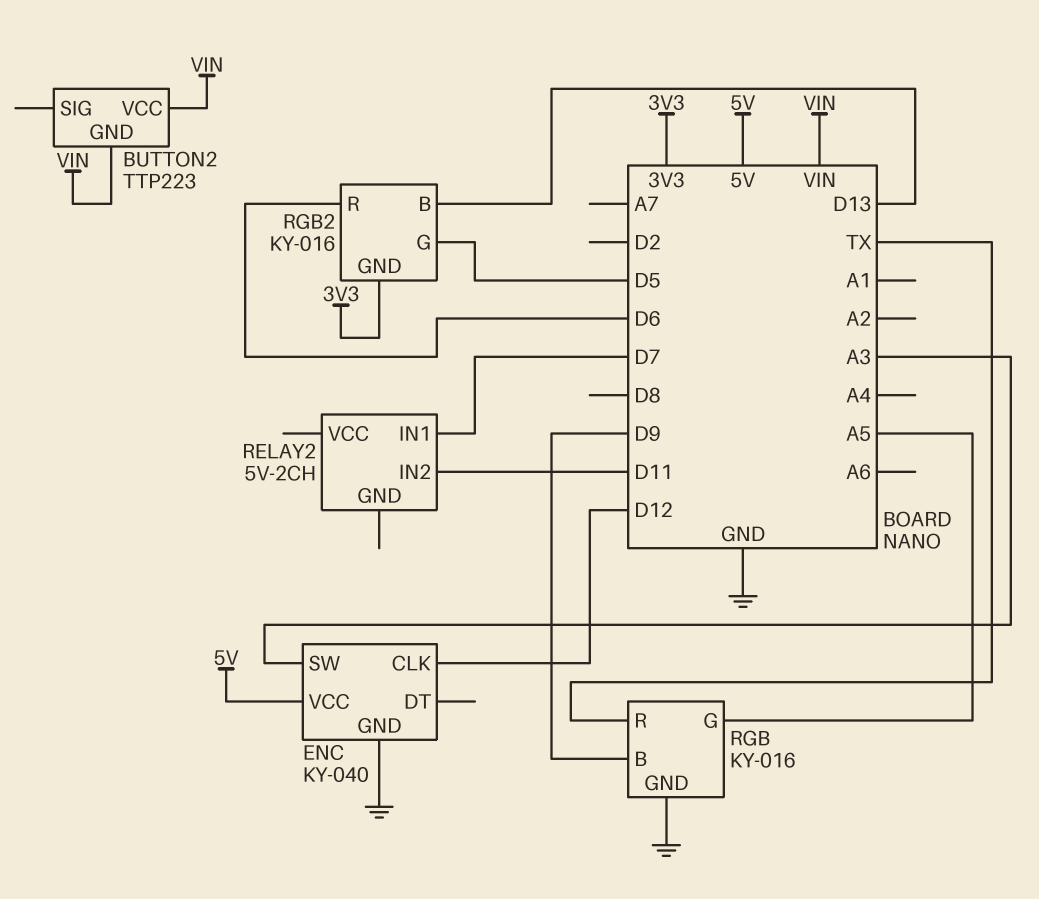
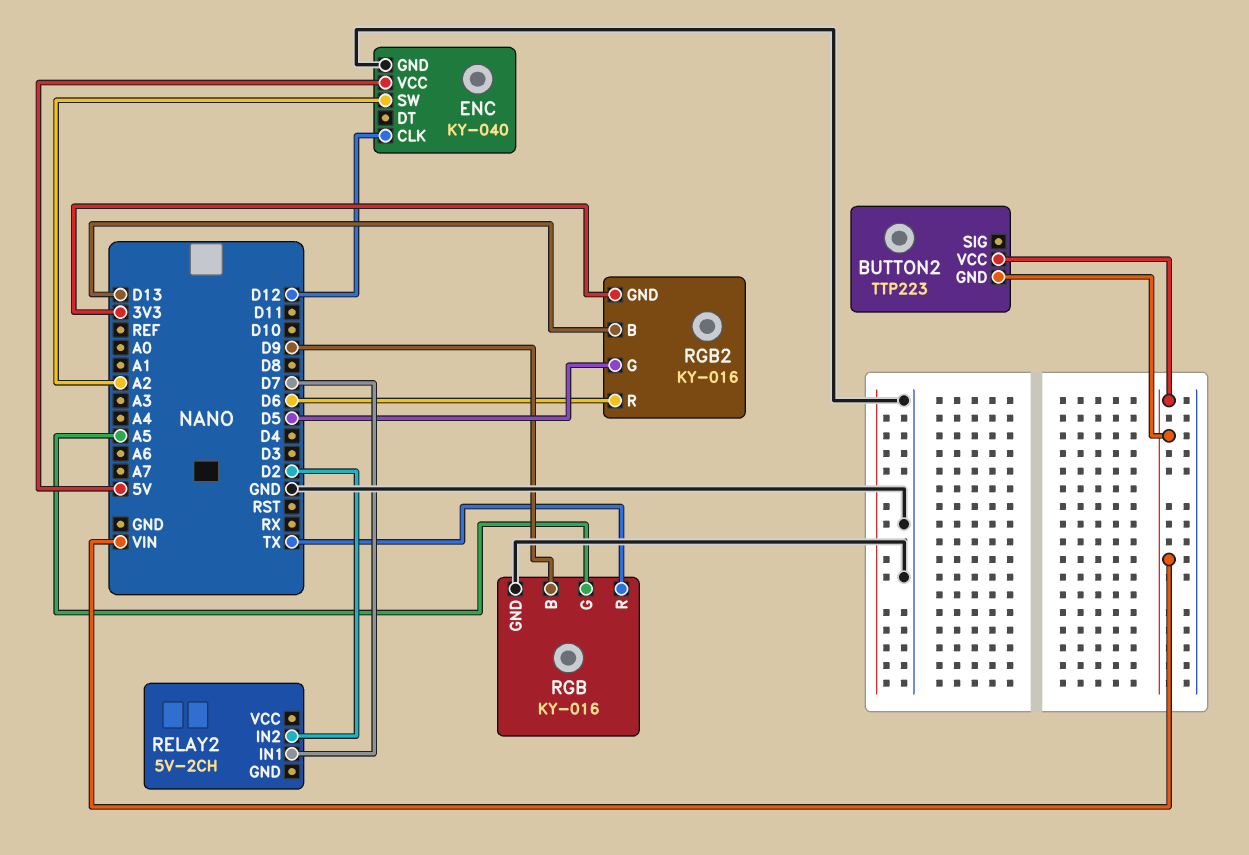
ENC pin SW: A3 -> A2
RELAY2 pin IN2: D11 -> D2

